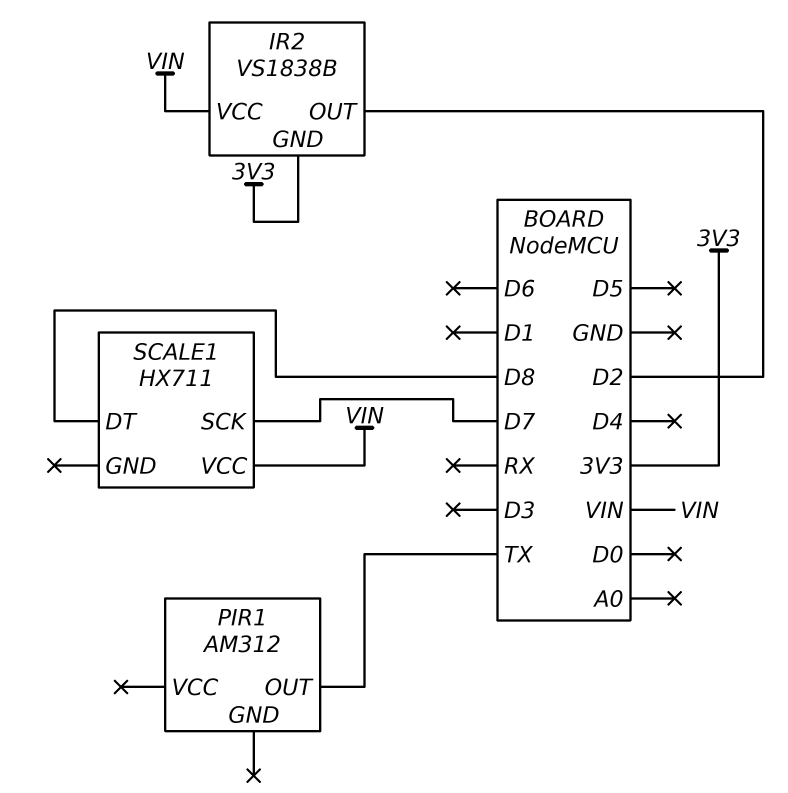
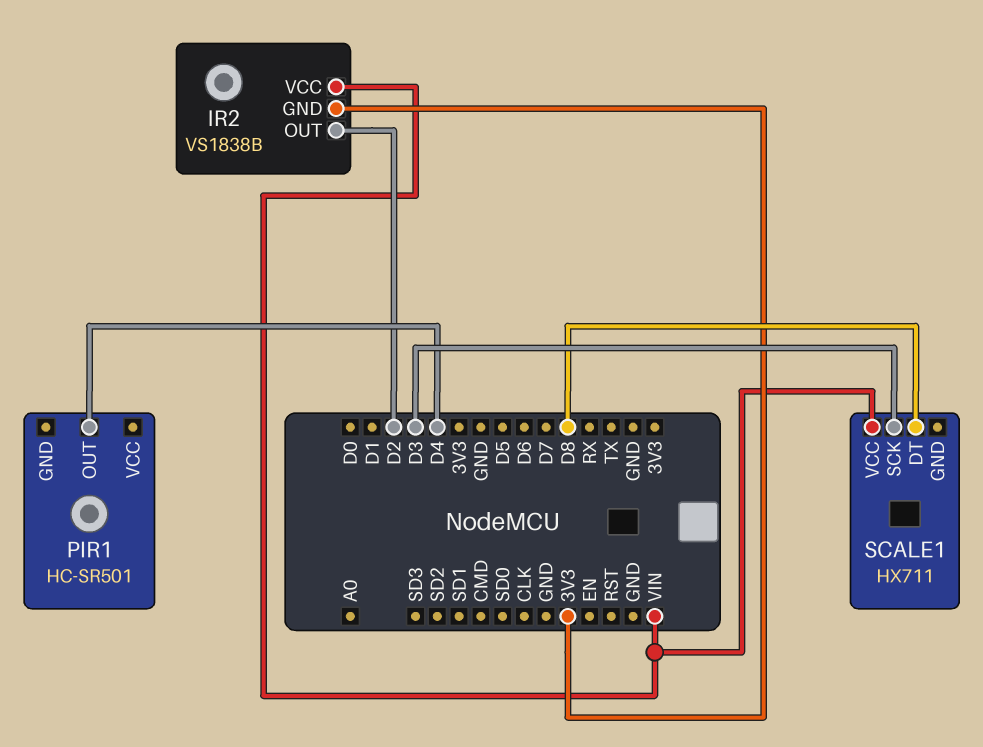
PIR1: AM312 -> HC-SR501
PIR1 pin OUT: TX -> D4
SCALE1 pin SCK: D7 -> D3

